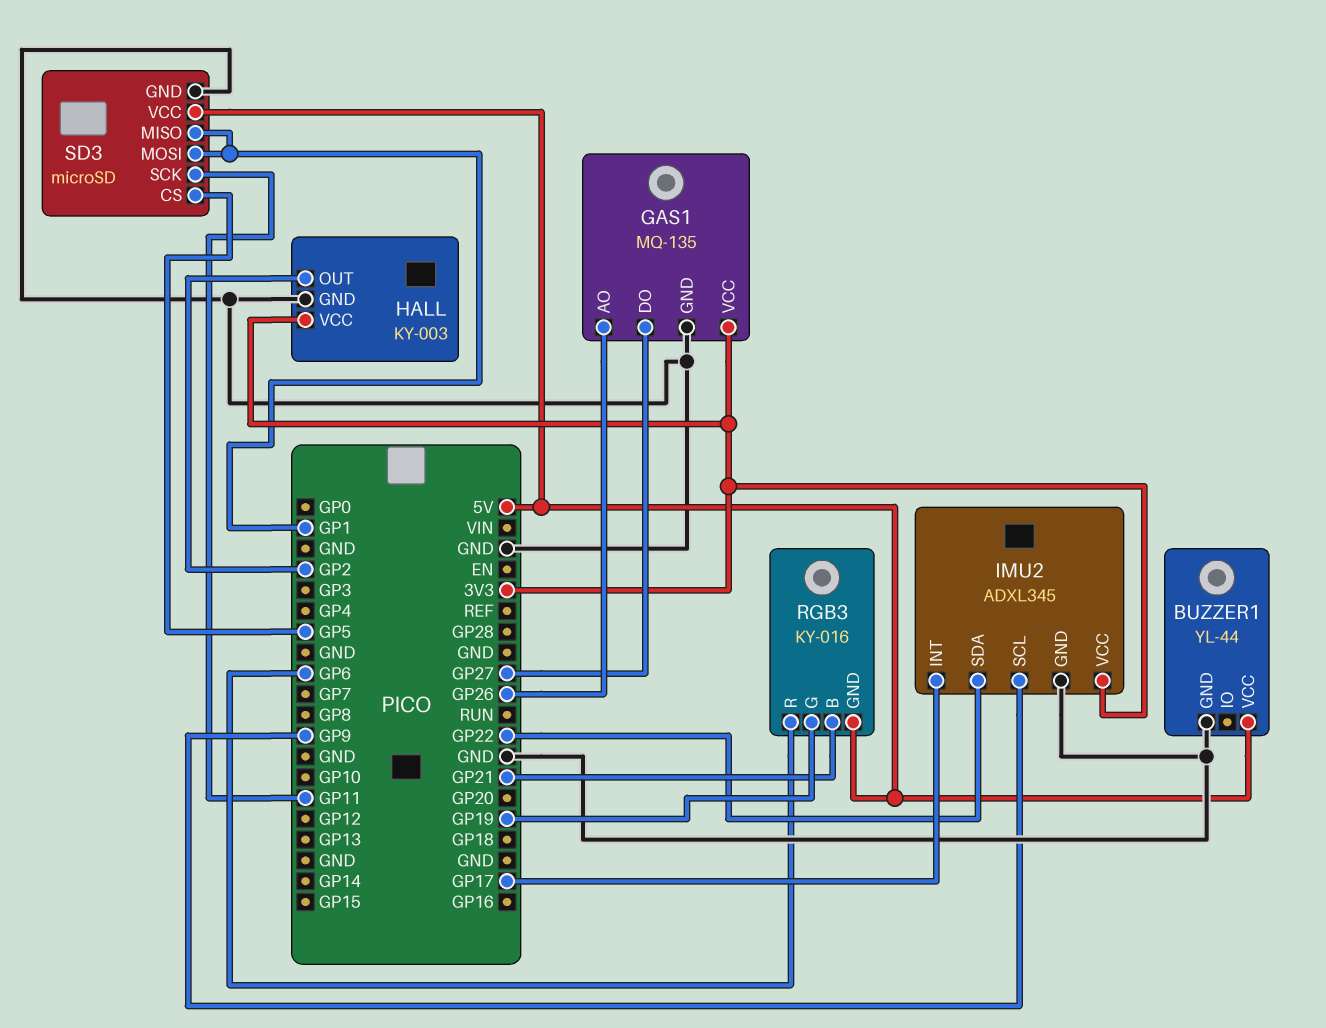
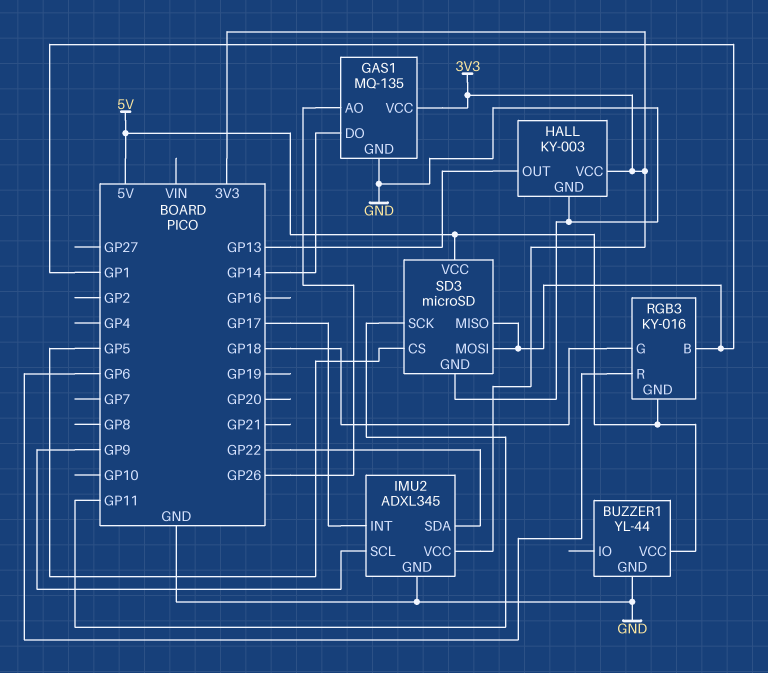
GAS1 pin DO: GP27 -> GP14
HALL pin OUT: GP2 -> GP13
RGB3 pin B: GP21 -> GP1
RGB3 pin G: GP19 -> GP18

